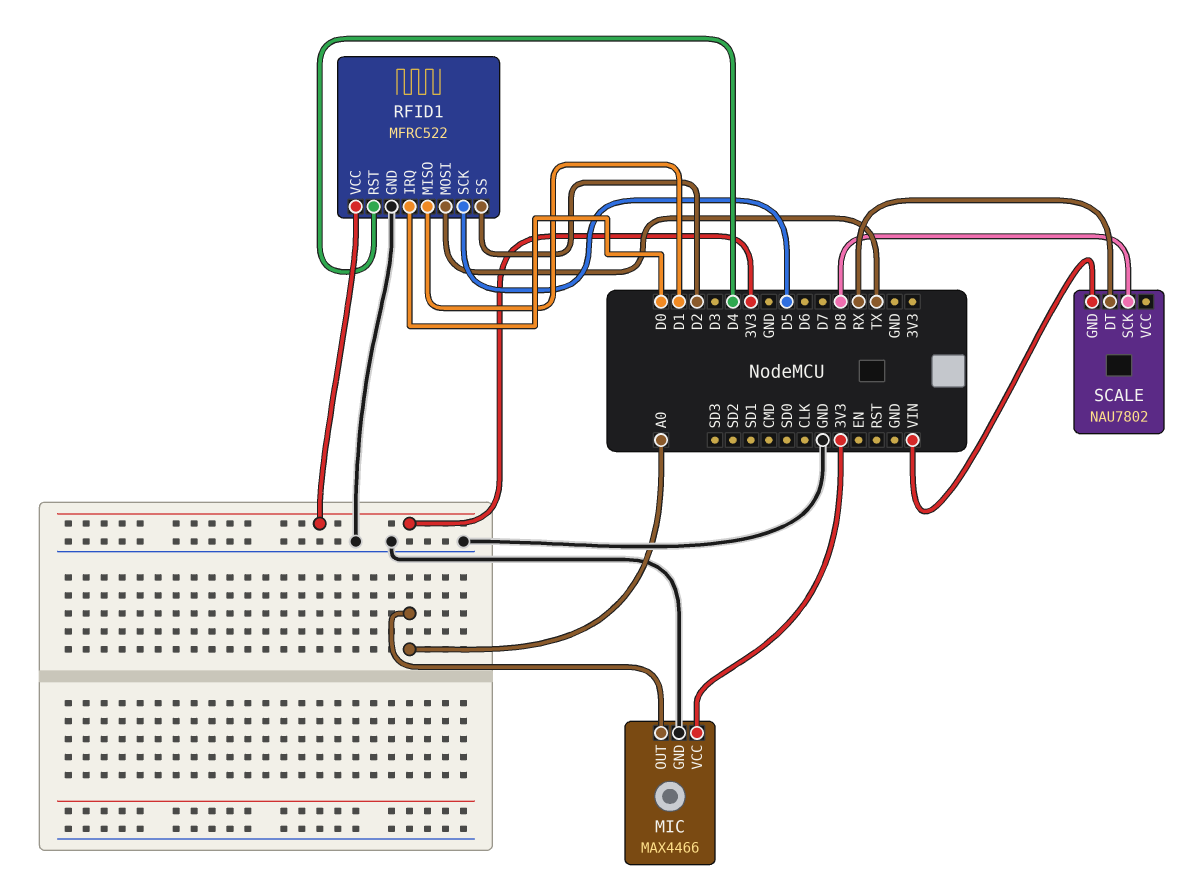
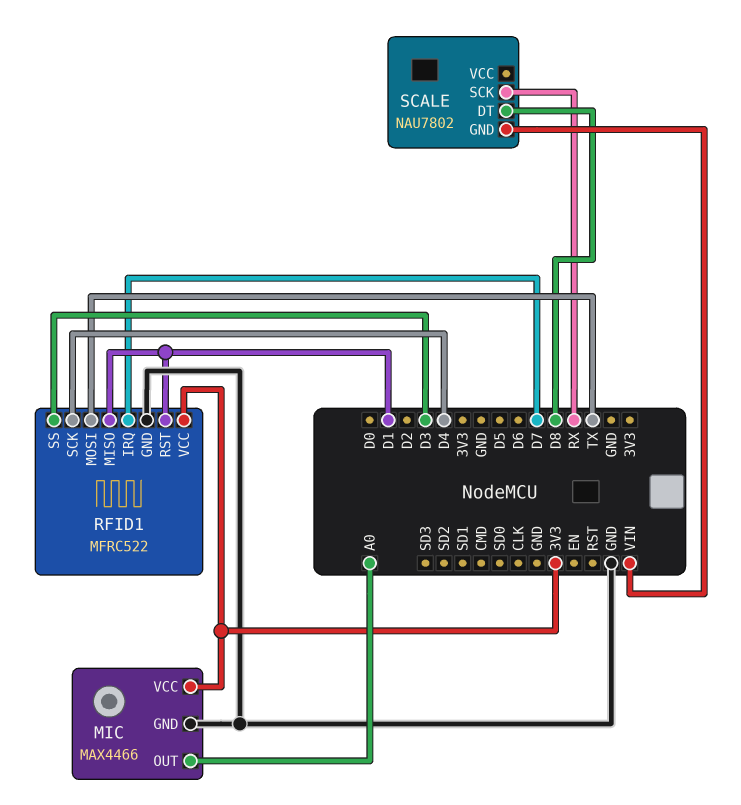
RFID1 pin IRQ: D0 -> D7
RFID1 pin RST: D4 -> D1
RFID1 pin SCK: D5 -> D4
RFID1 pin SS: D2 -> D3
SCALE pin DT: RX -> D8
SCALE pin SCK: D8 -> RX

